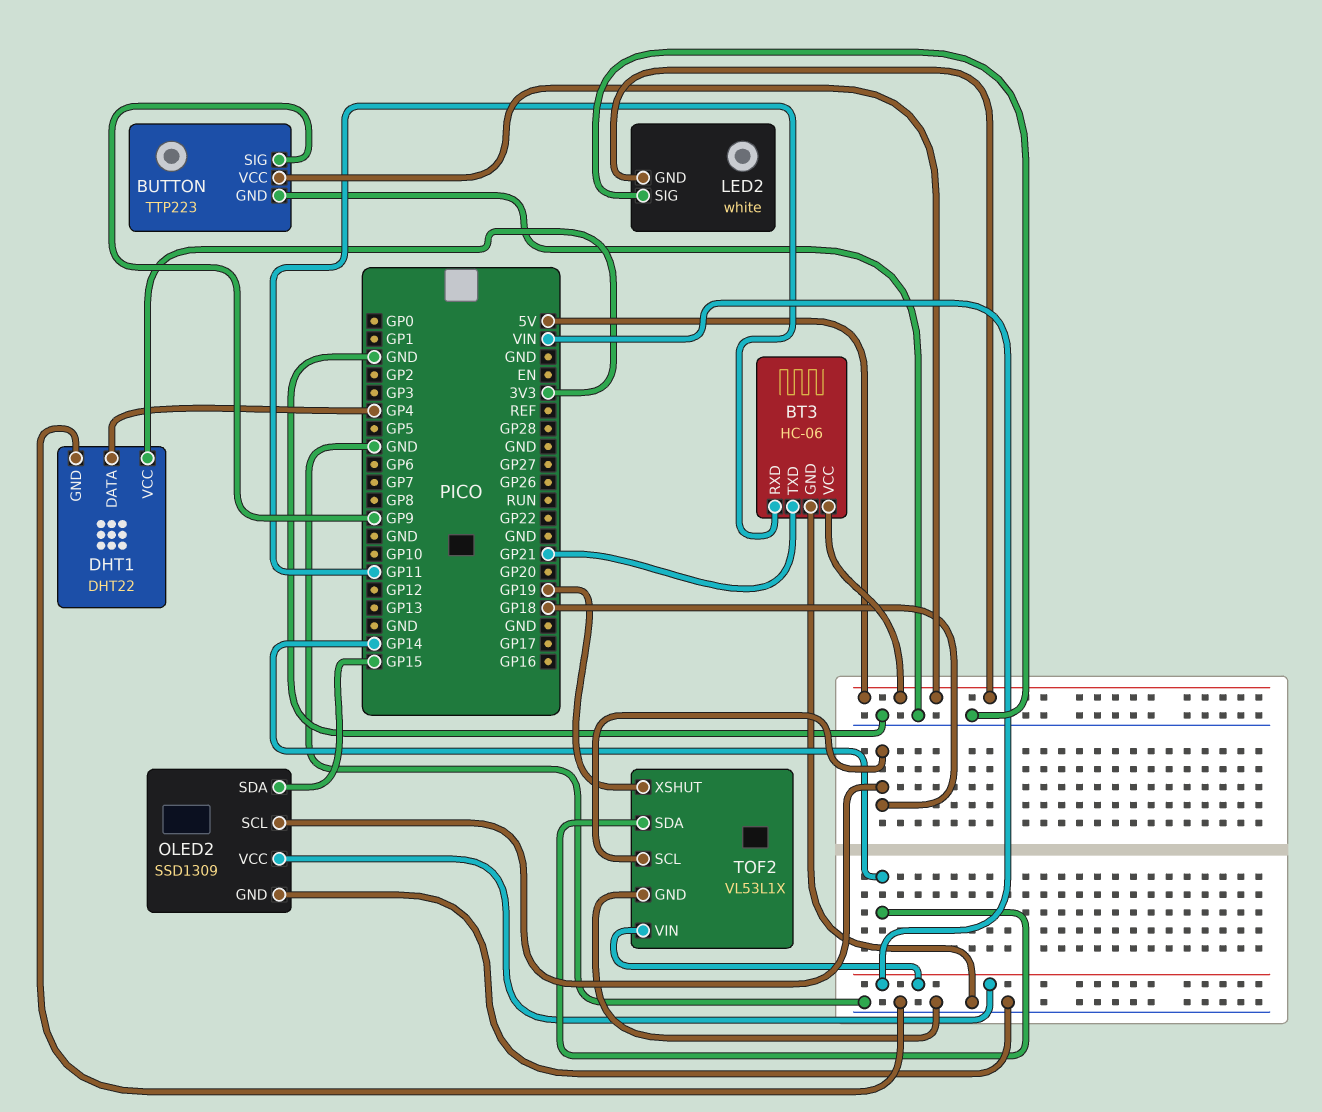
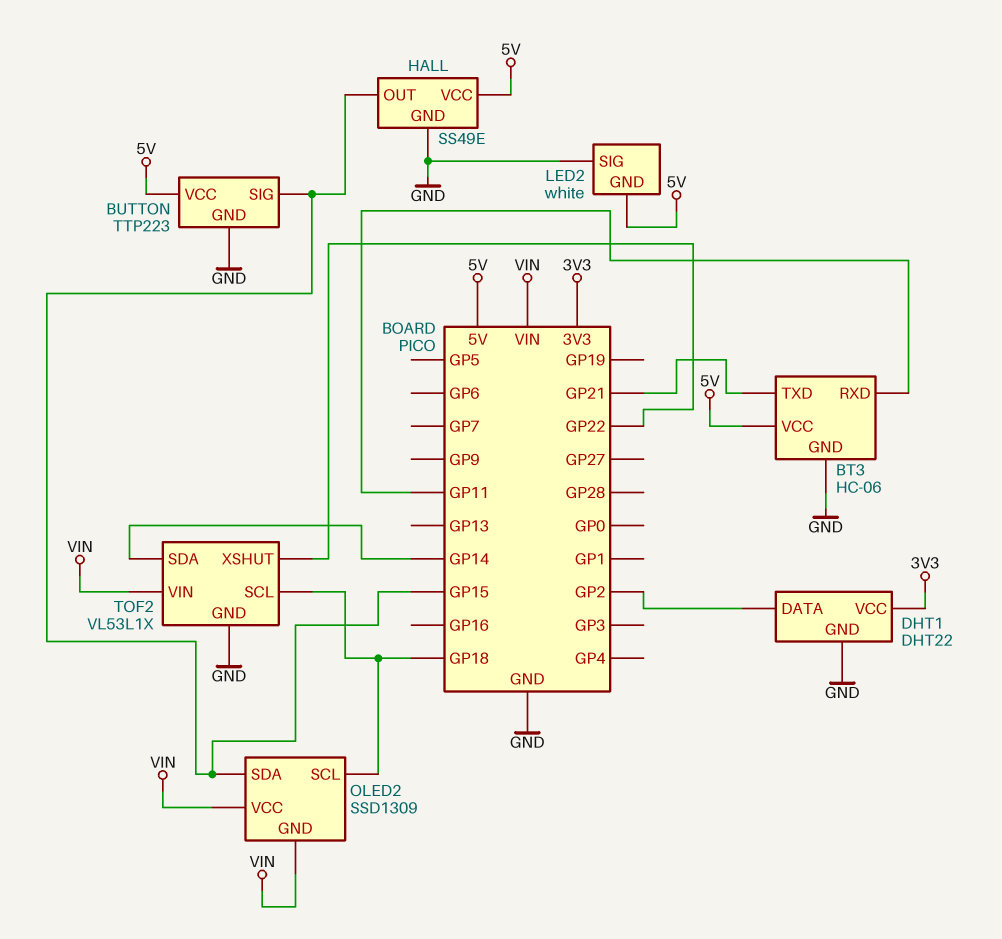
BUTTON pin SIG: GP9 -> GP15
DHT1 pin DATA: GP4 -> GP2
HALL: none -> SS49E
HALL pin GND: none -> GND
HALL pin OUT: none -> GP15
HALL pin VCC: none -> 5V
OLED2 pin GND: GND -> VIN
TOF2 pin XSHUT: GP19 -> GP22

